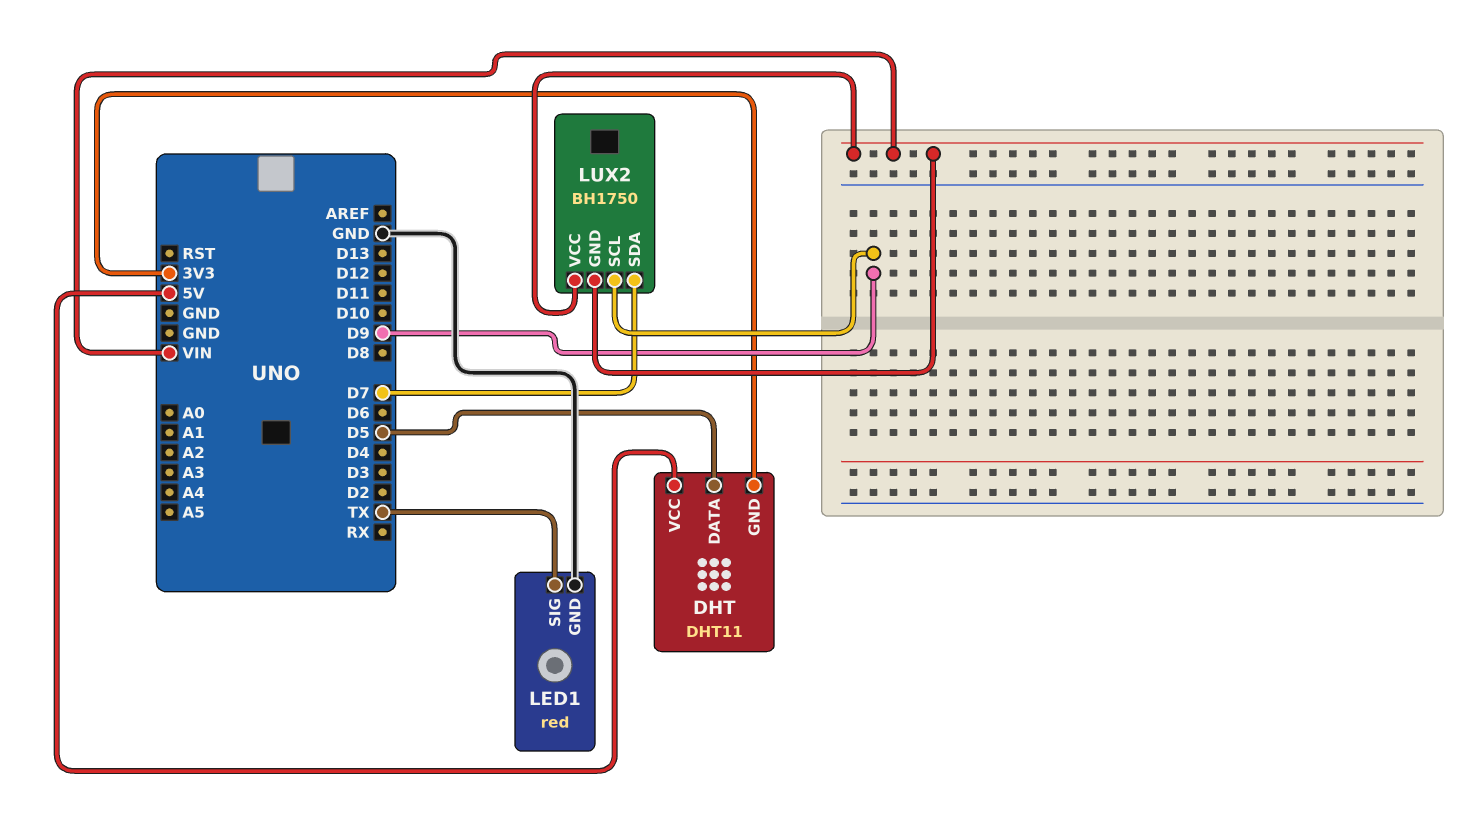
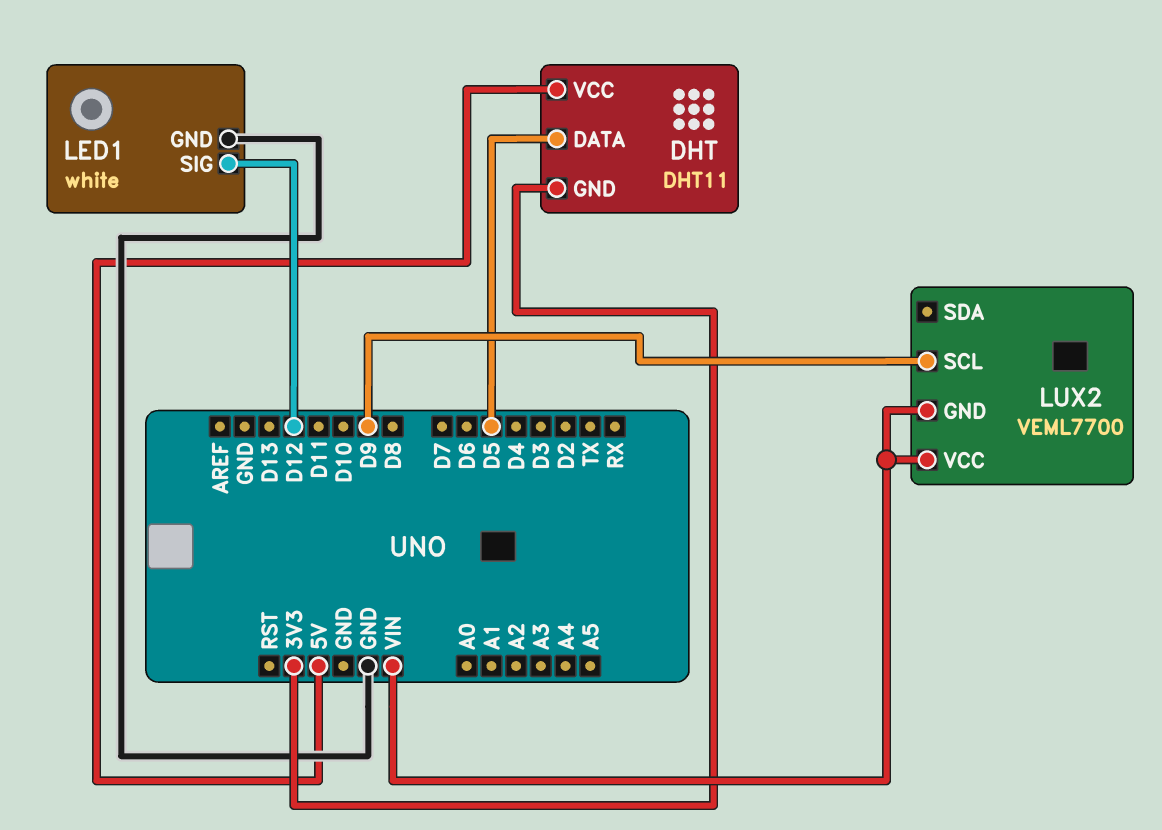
LED1: red -> white
LED1 pin SIG: TX -> D12
LUX2: BH1750 -> VEML7700
LUX2 pin SDA: D7 -> none

